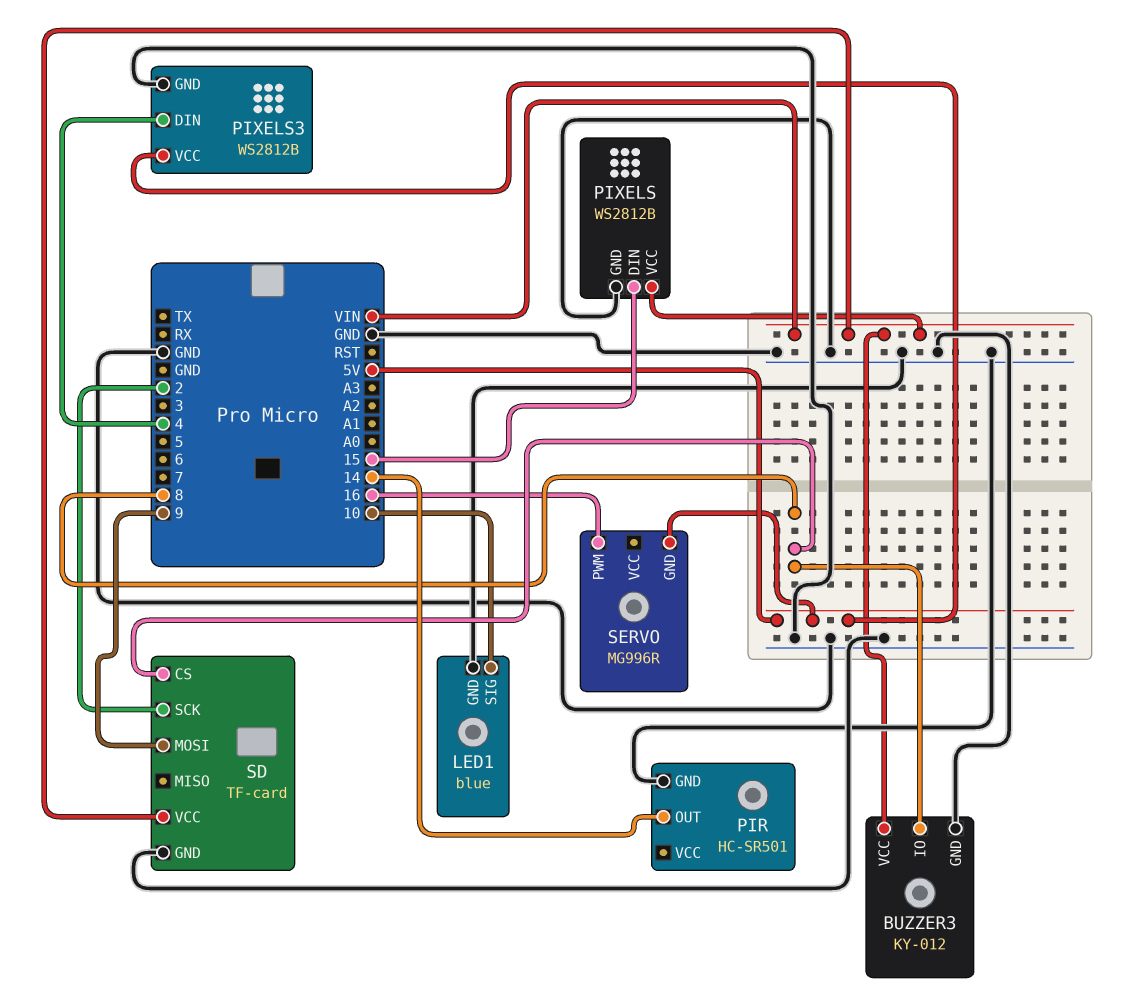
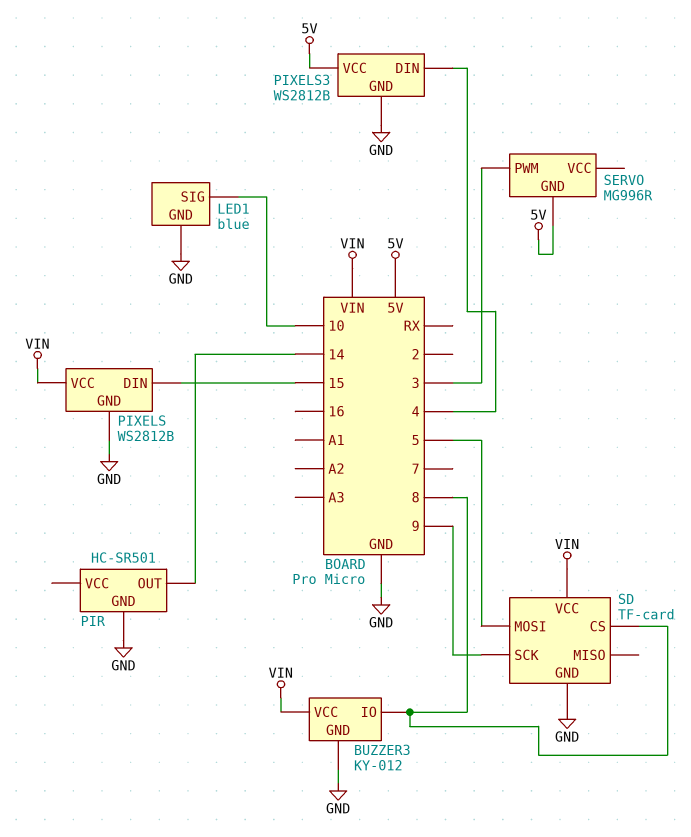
SD pin MOSI: 9 -> 5
SD pin SCK: 2 -> 9
SERVO pin PWM: 16 -> 3

